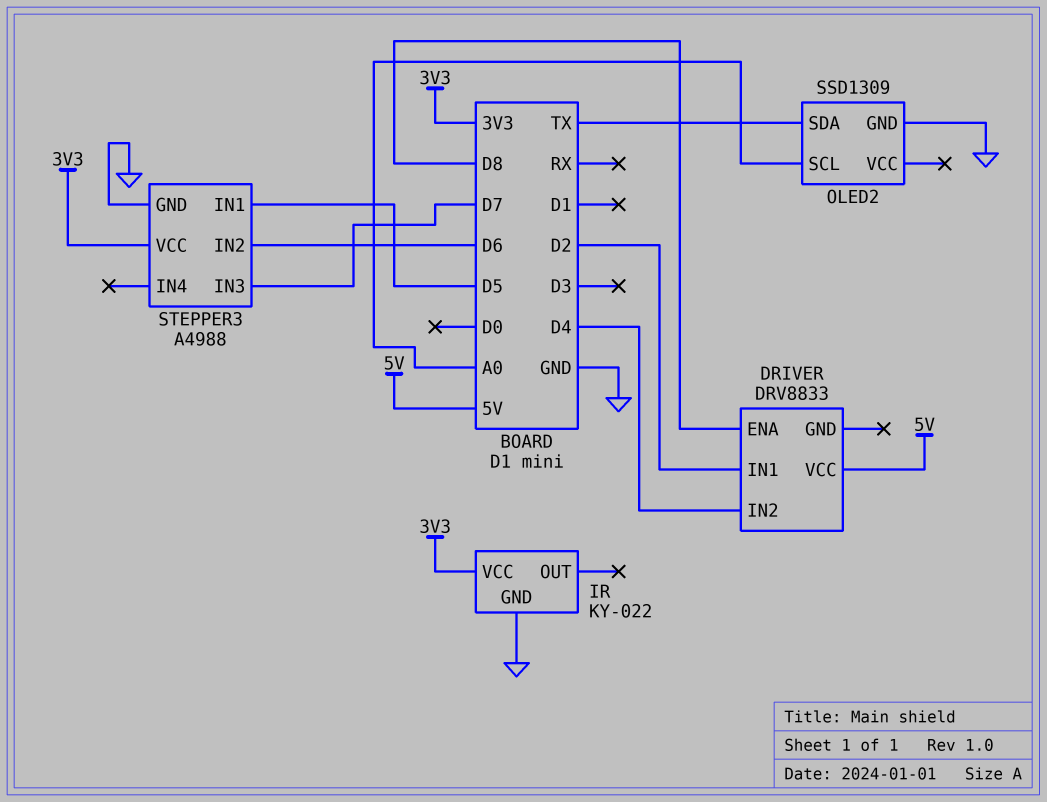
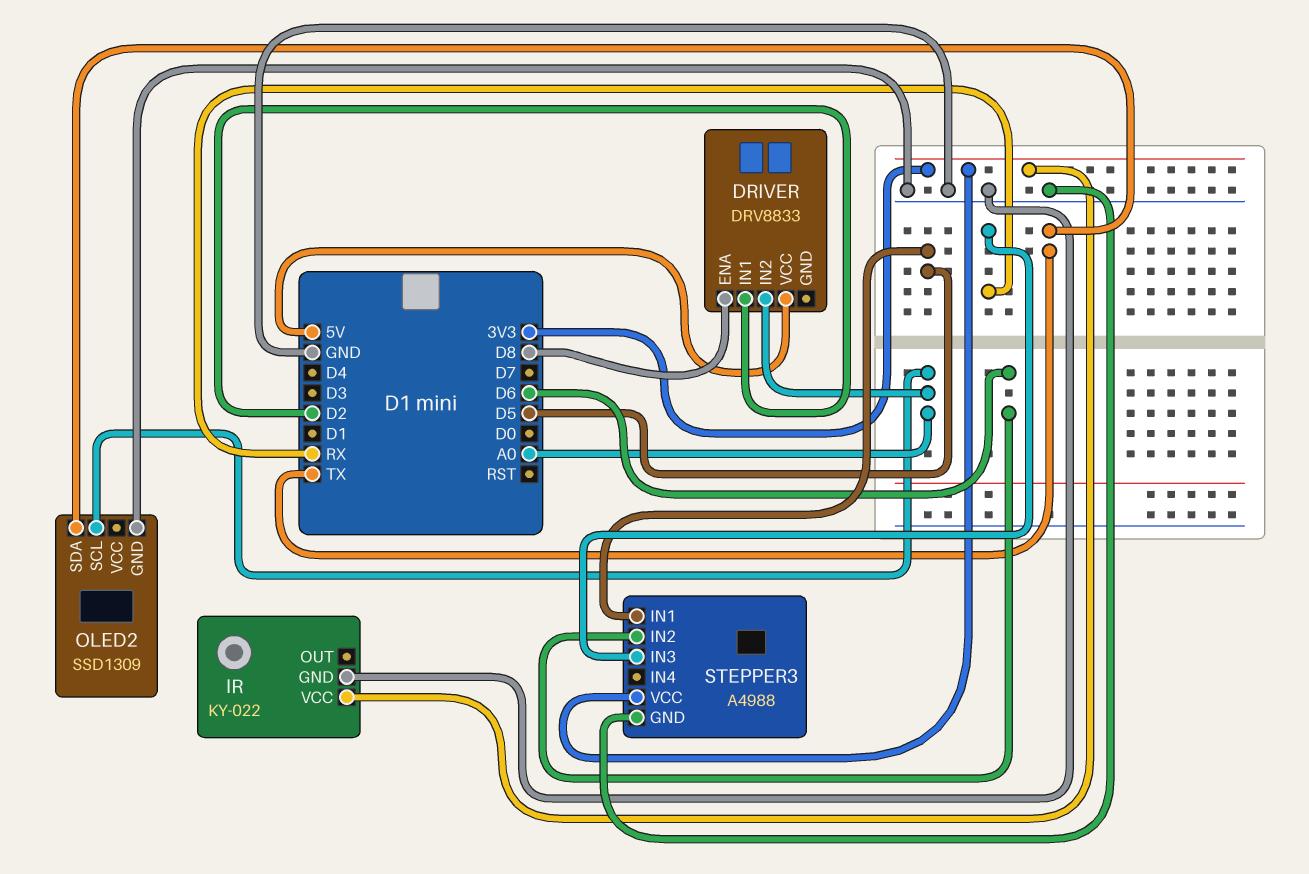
DRIVER pin IN2: D4 -> A0
STEPPER3 pin IN3: D7 -> RX

